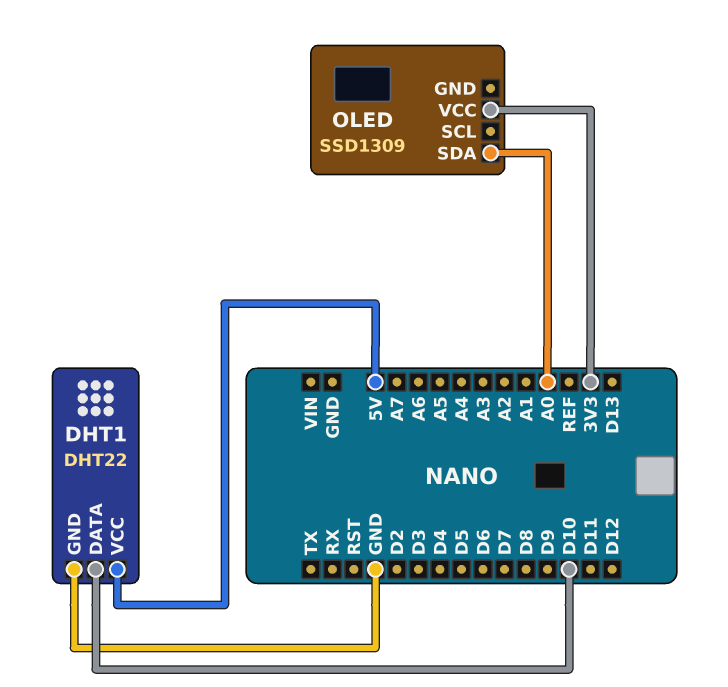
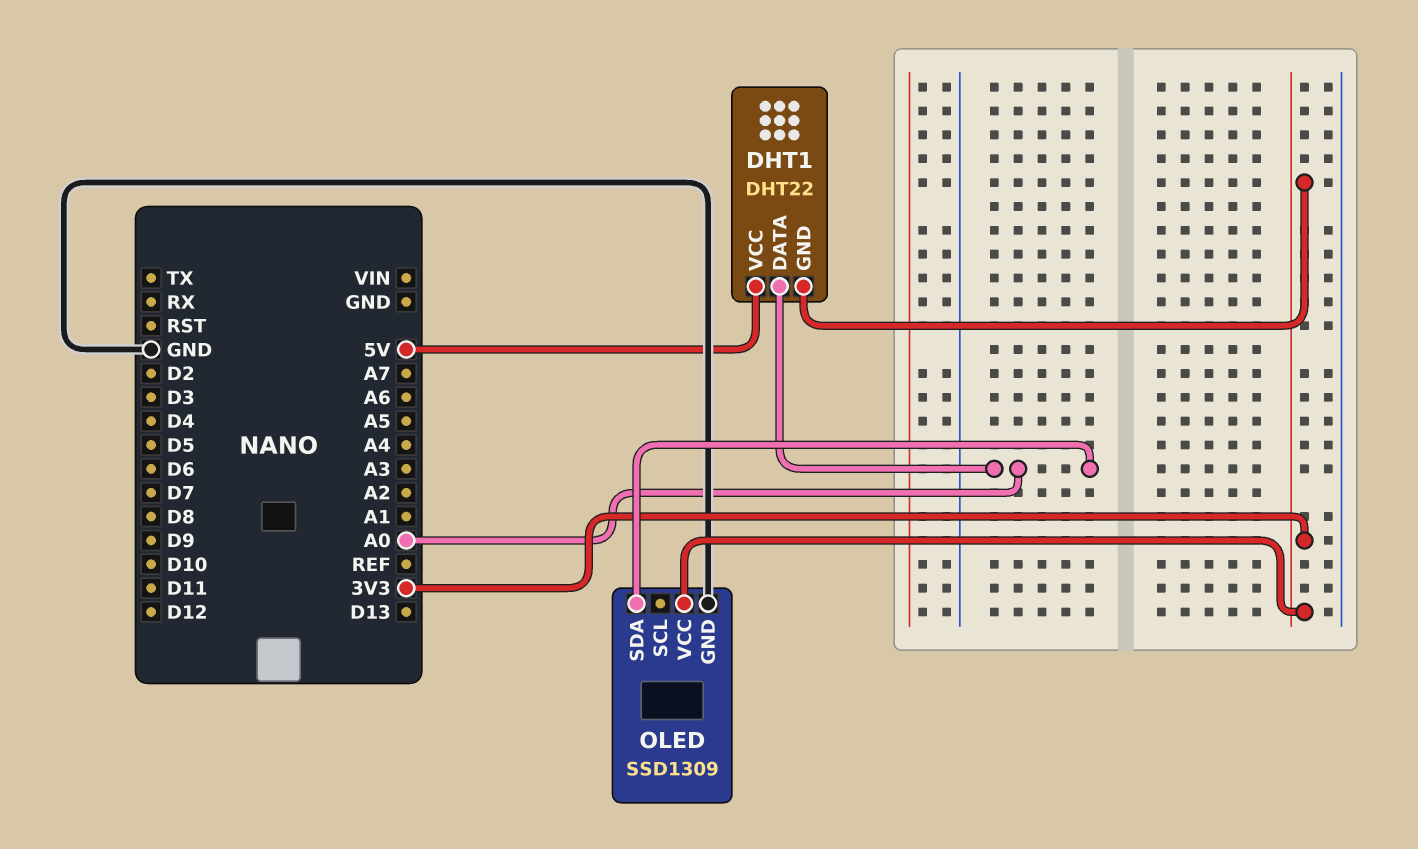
DHT1 pin DATA: D10 -> A0
DHT1 pin GND: GND -> 3V3
OLED pin GND: none -> GND

